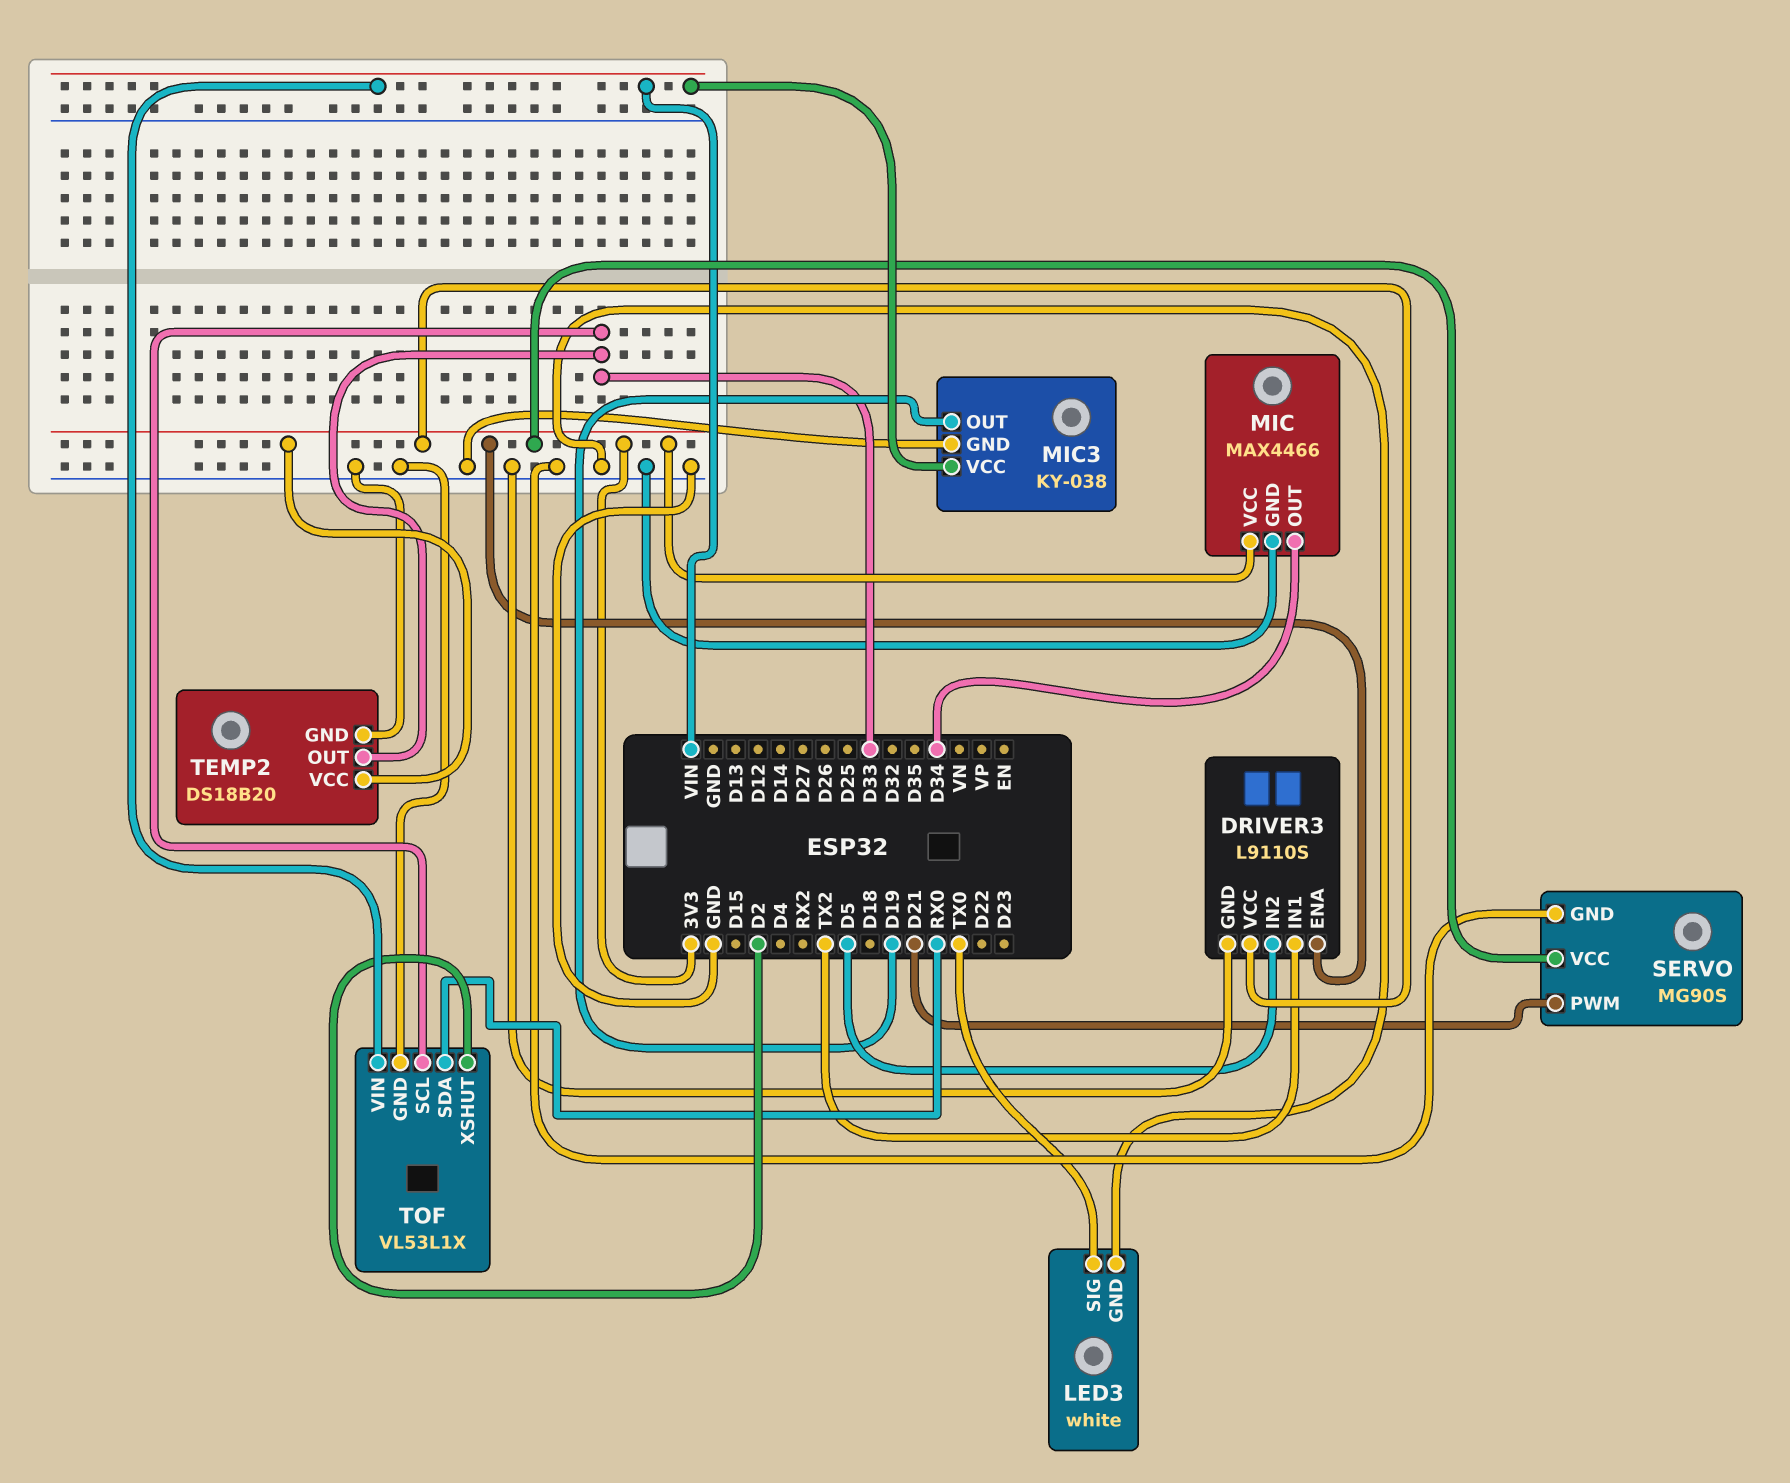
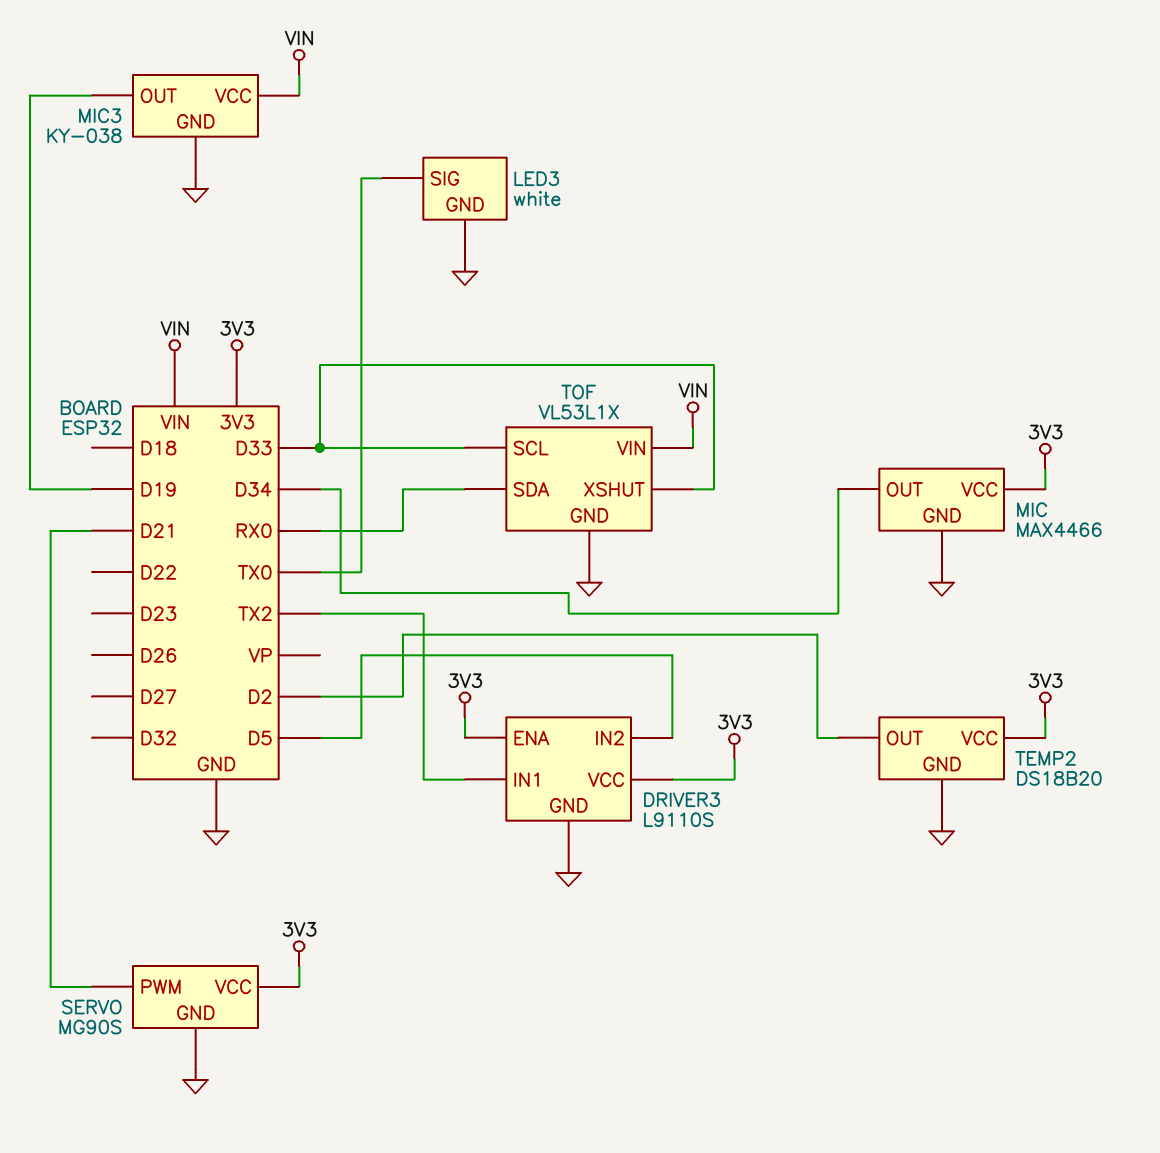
TEMP2 pin OUT: D33 -> D2
TOF pin XSHUT: D2 -> D33

